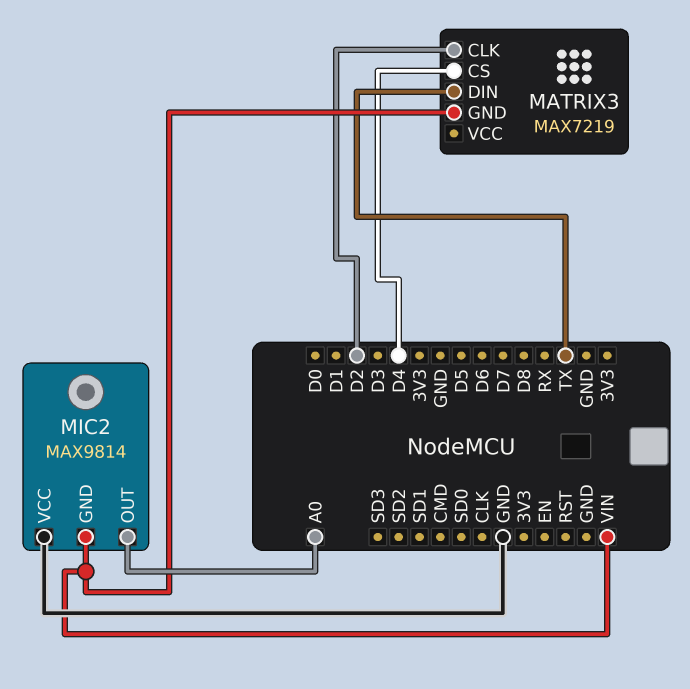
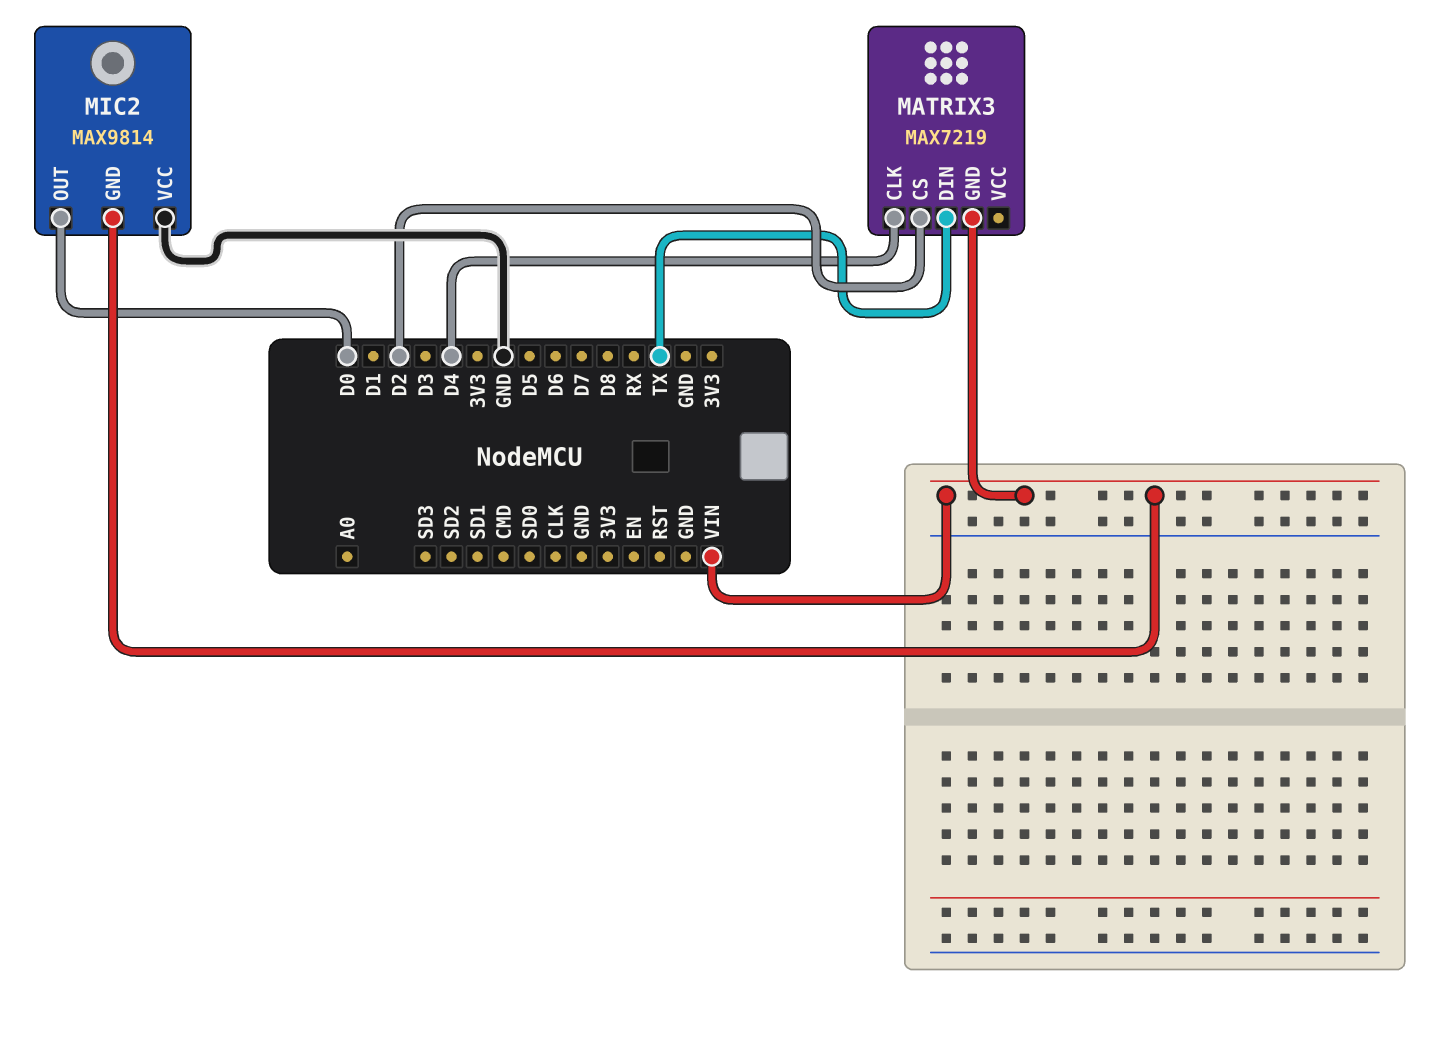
MATRIX3 pin CLK: D2 -> D4
MATRIX3 pin CS: D4 -> D2
MIC2 pin OUT: A0 -> D0

